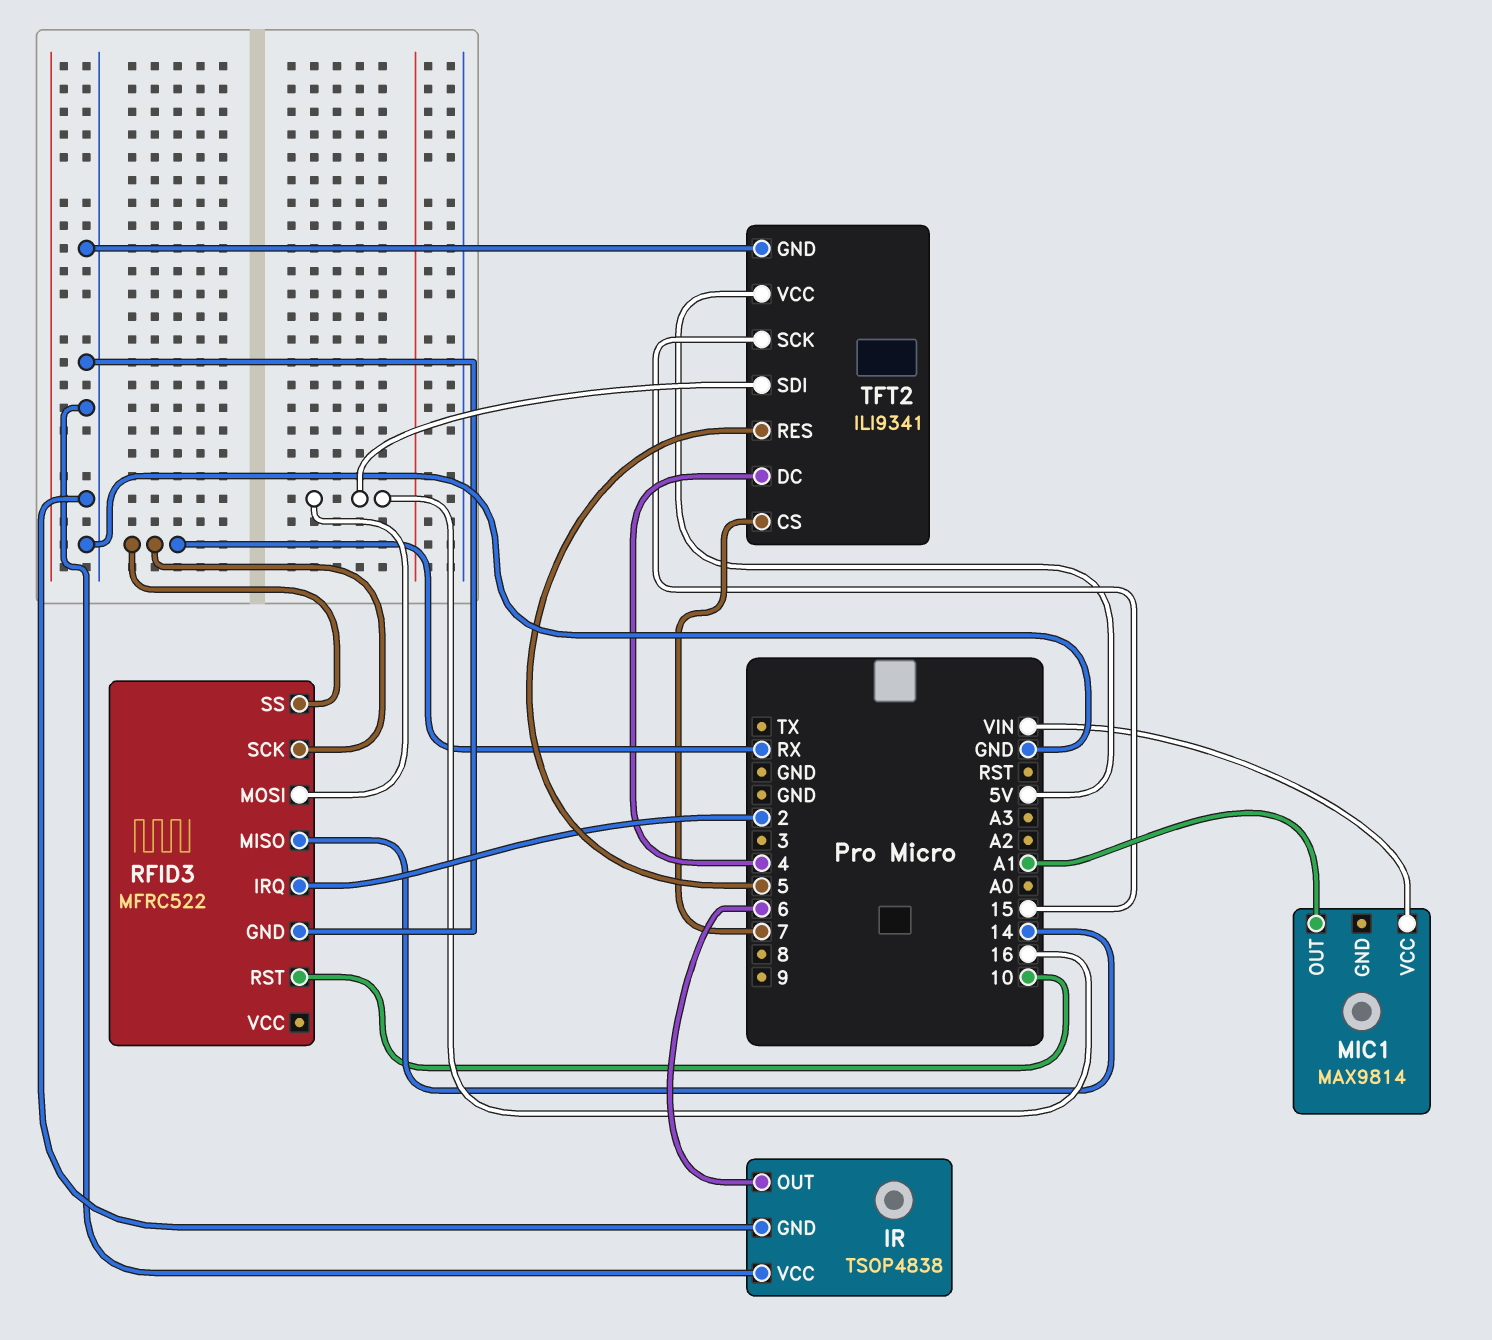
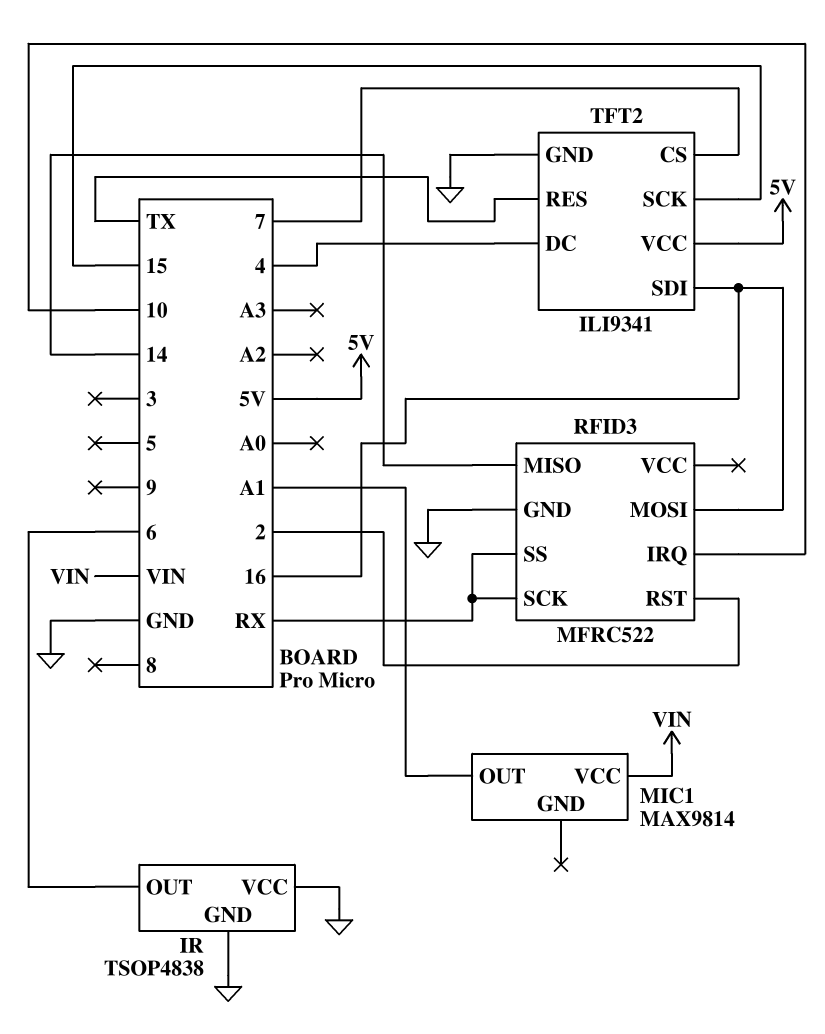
RFID3 pin IRQ: 2 -> 10
RFID3 pin RST: 10 -> 2
TFT2 pin RES: 5 -> TX

